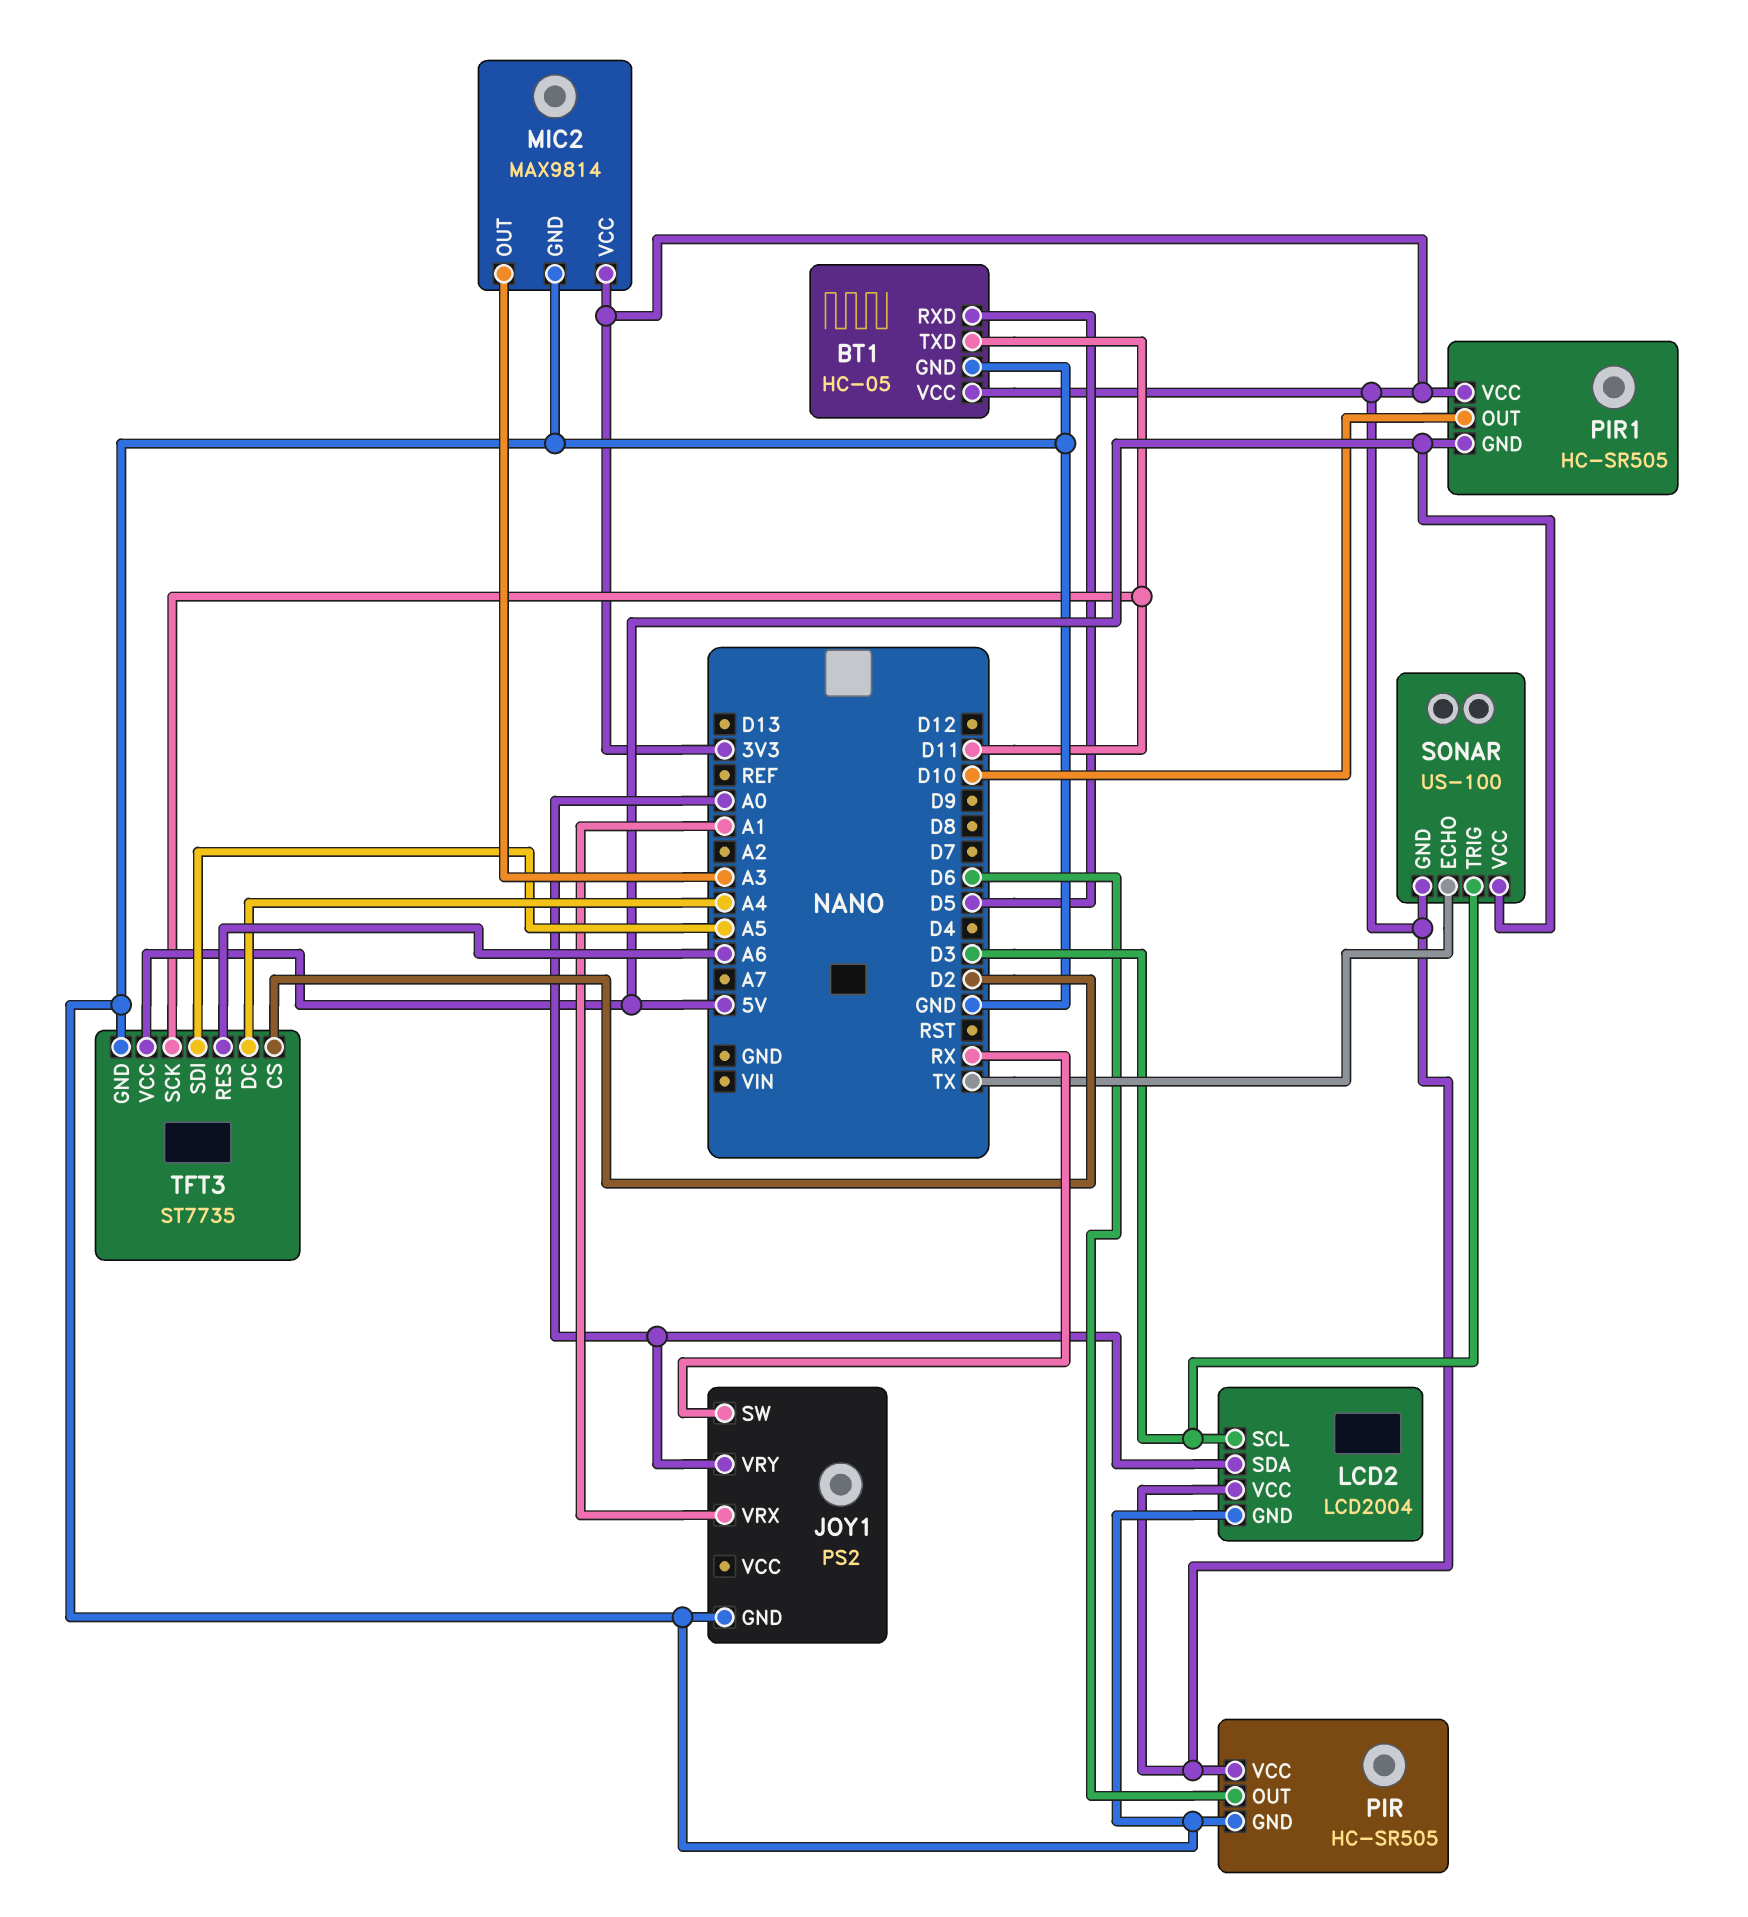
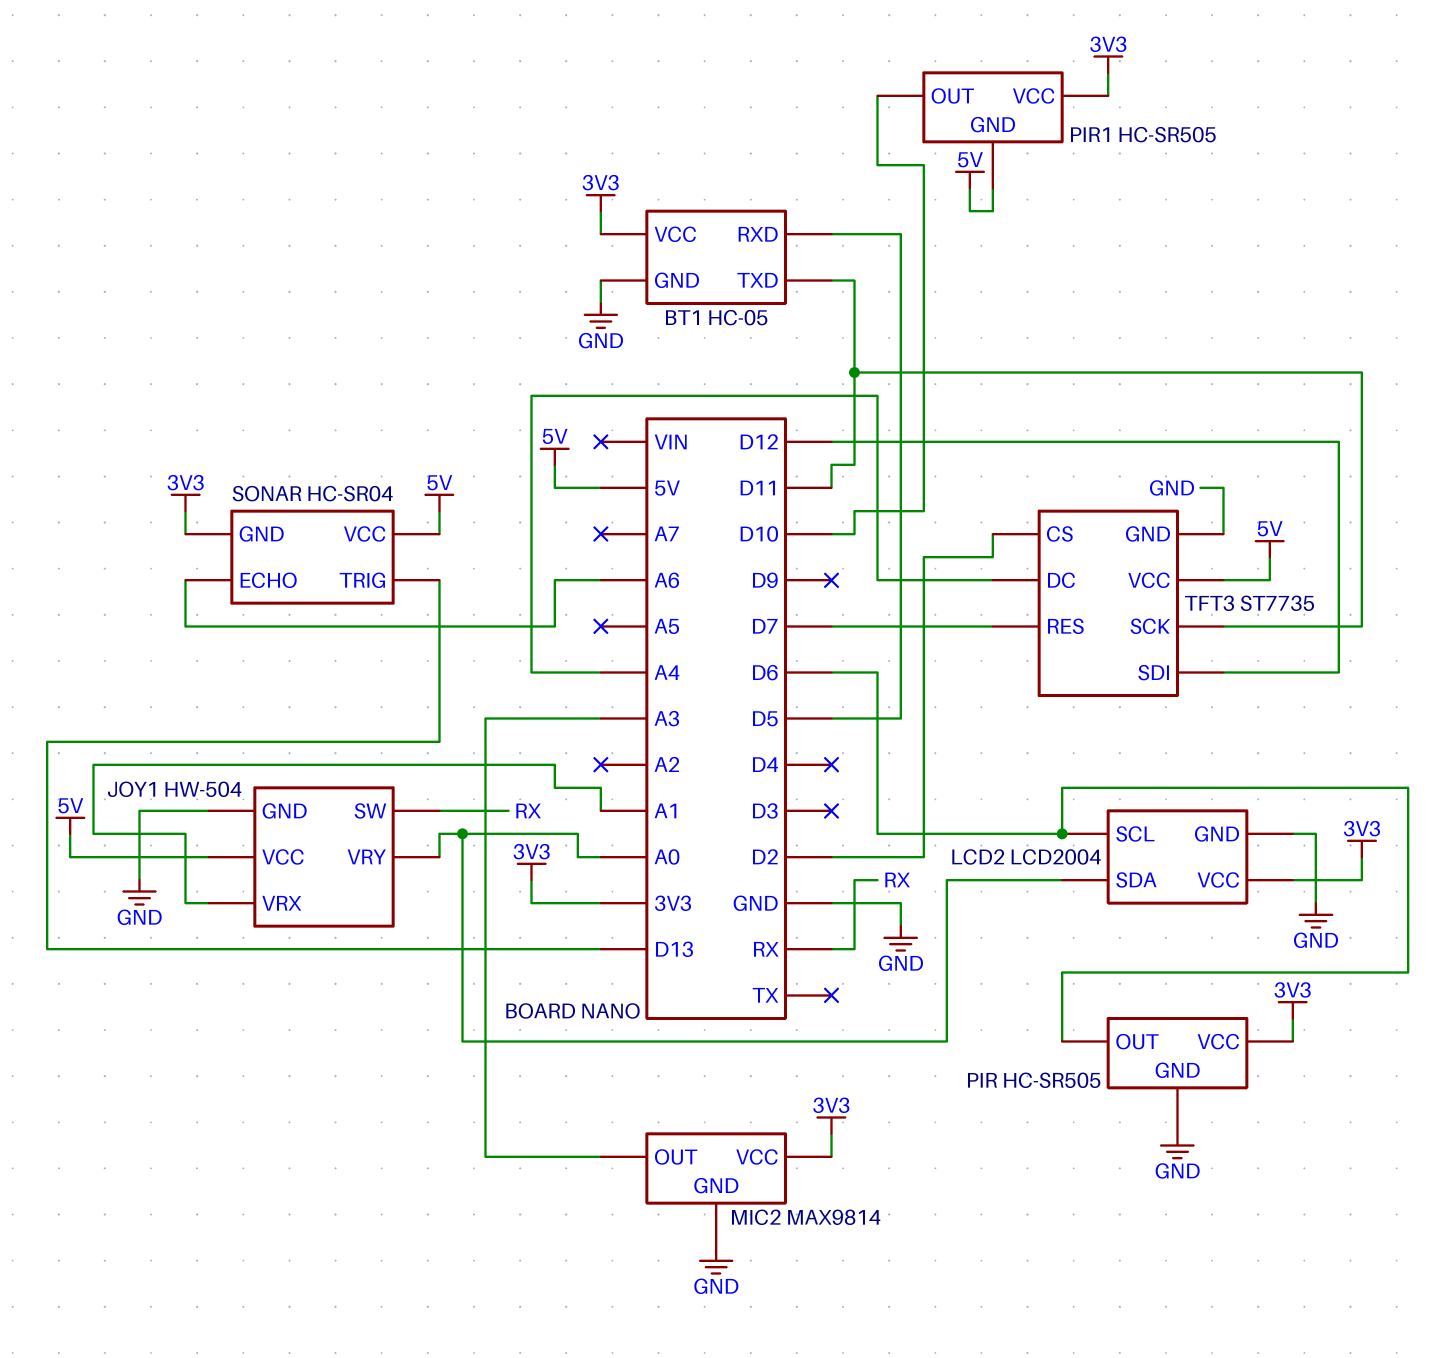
JOY1: PS2 -> HW-504
JOY1 pin VCC: none -> 5V
LCD2 pin SCL: D3 -> D6
SONAR: US-100 -> HC-SR04
SONAR pin ECHO: TX -> A6
SONAR pin TRIG: D3 -> D13
TFT3 pin RES: A6 -> D7
TFT3 pin SDI: A5 -> D12

